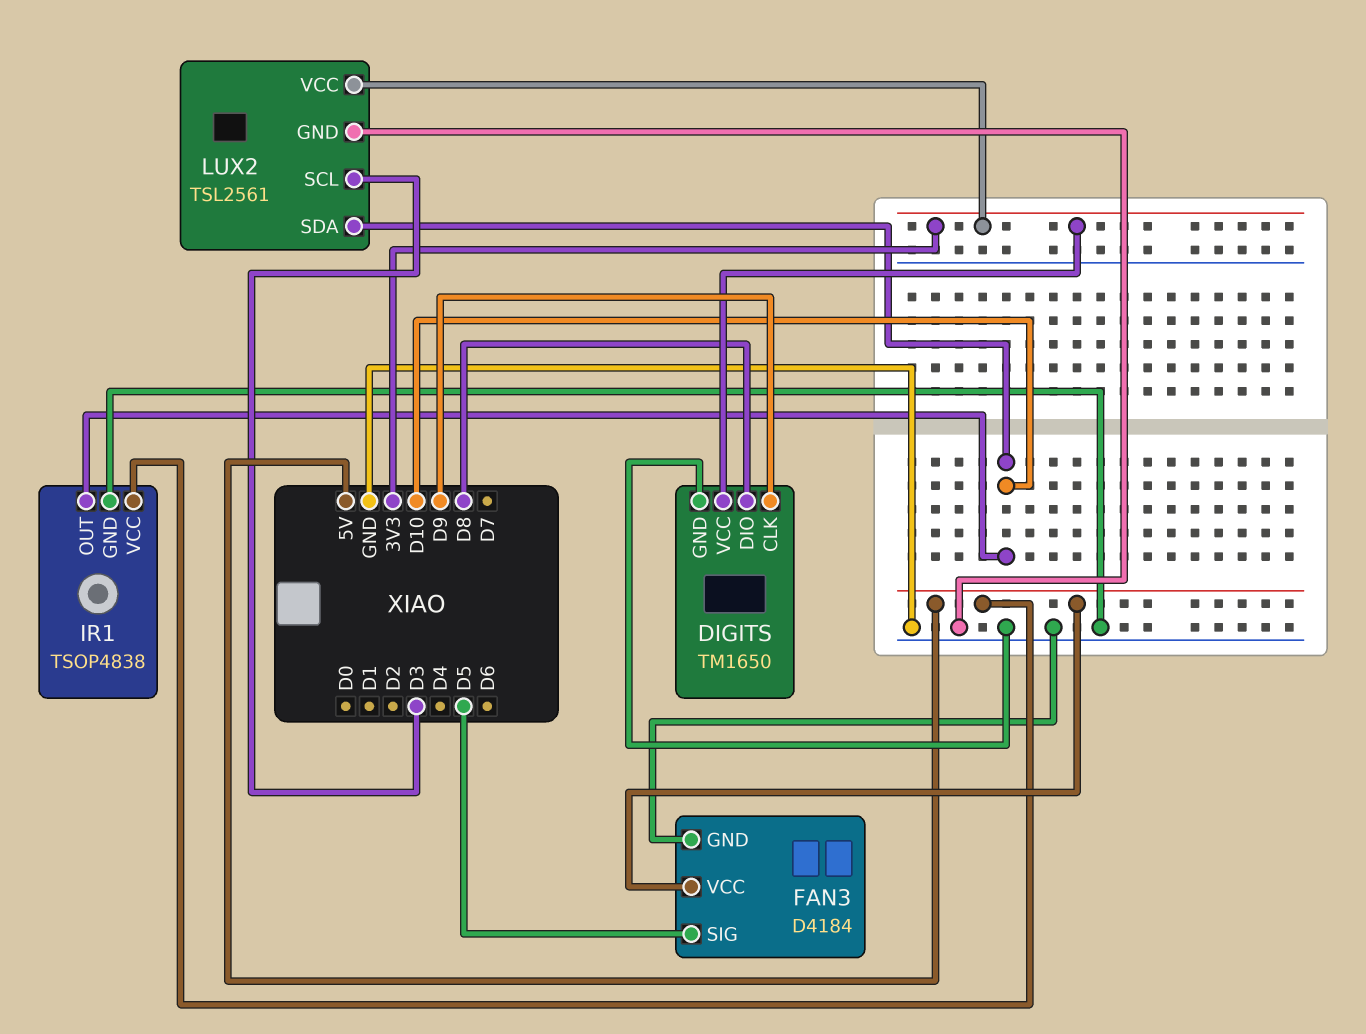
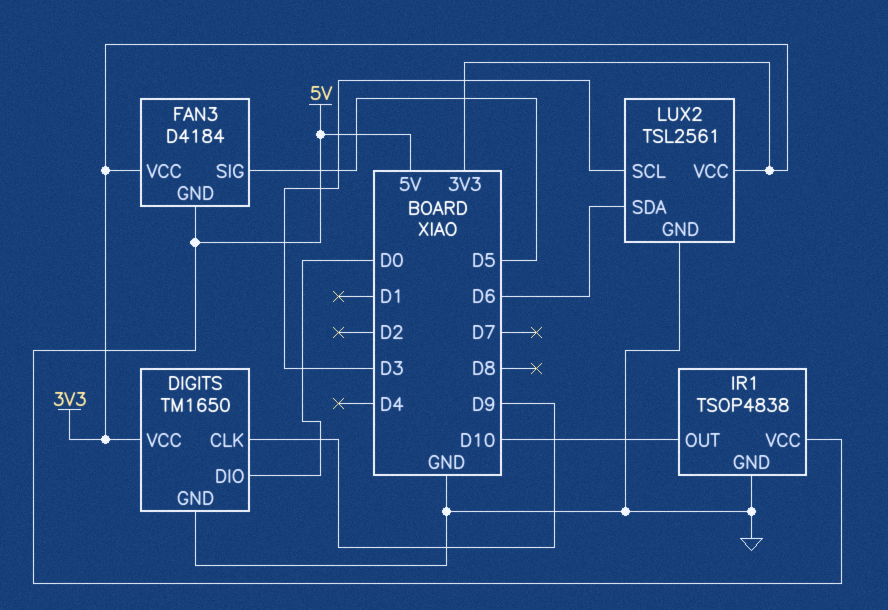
DIGITS pin DIO: D8 -> D0
FAN3 pin GND: GND -> 5V
FAN3 pin VCC: 5V -> 3V3
LUX2 pin SDA: D10 -> D6

